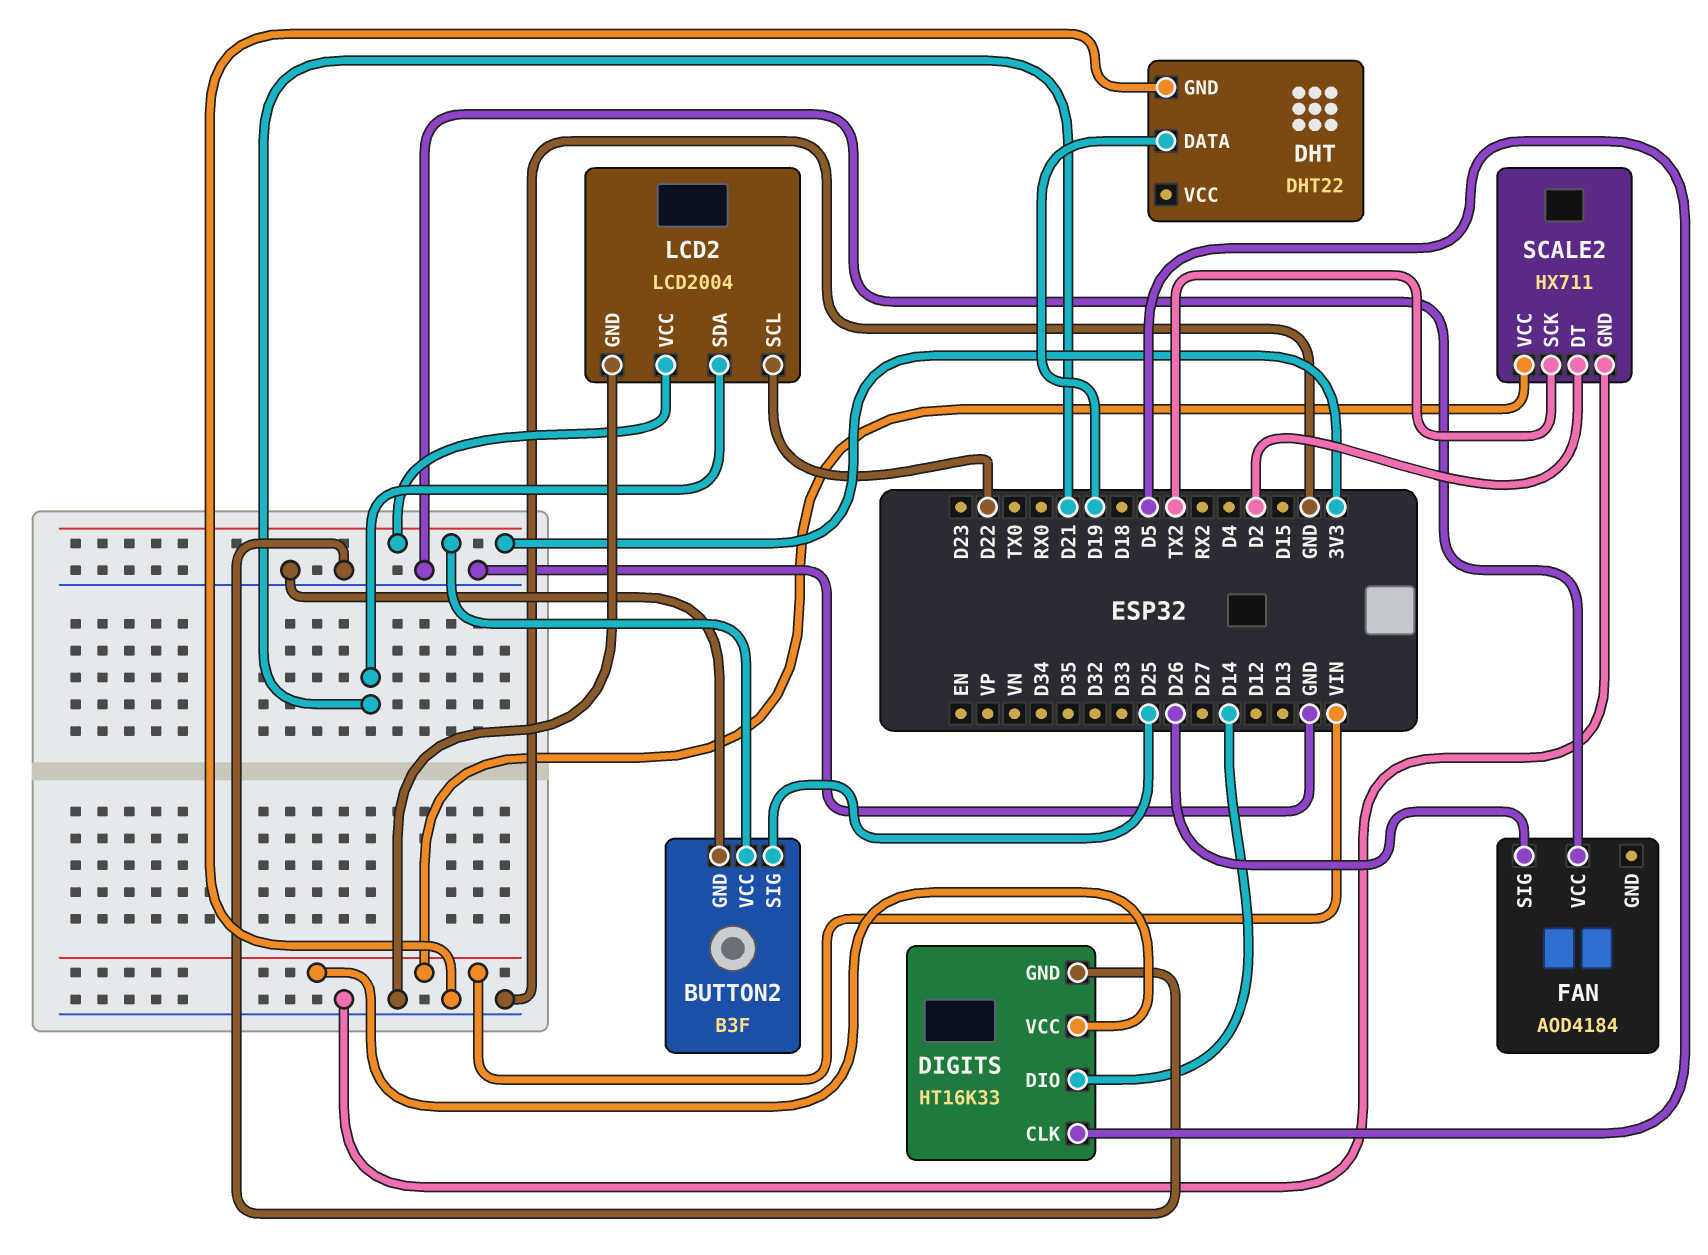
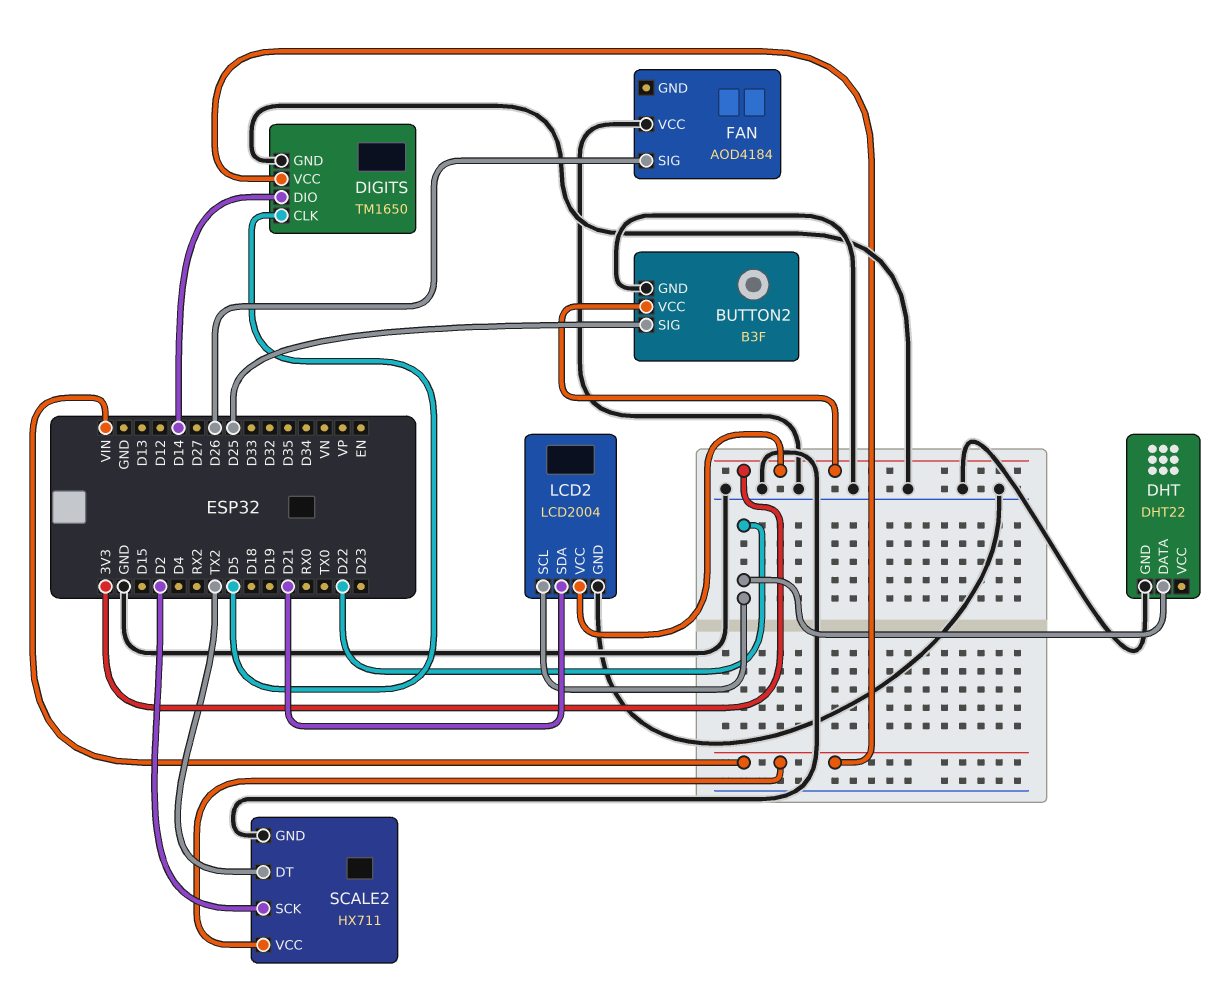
DHT pin DATA: D19 -> D22
DIGITS: HT16K33 -> TM1650
SCALE2 pin DT: D2 -> TX2
SCALE2 pin SCK: TX2 -> D2

